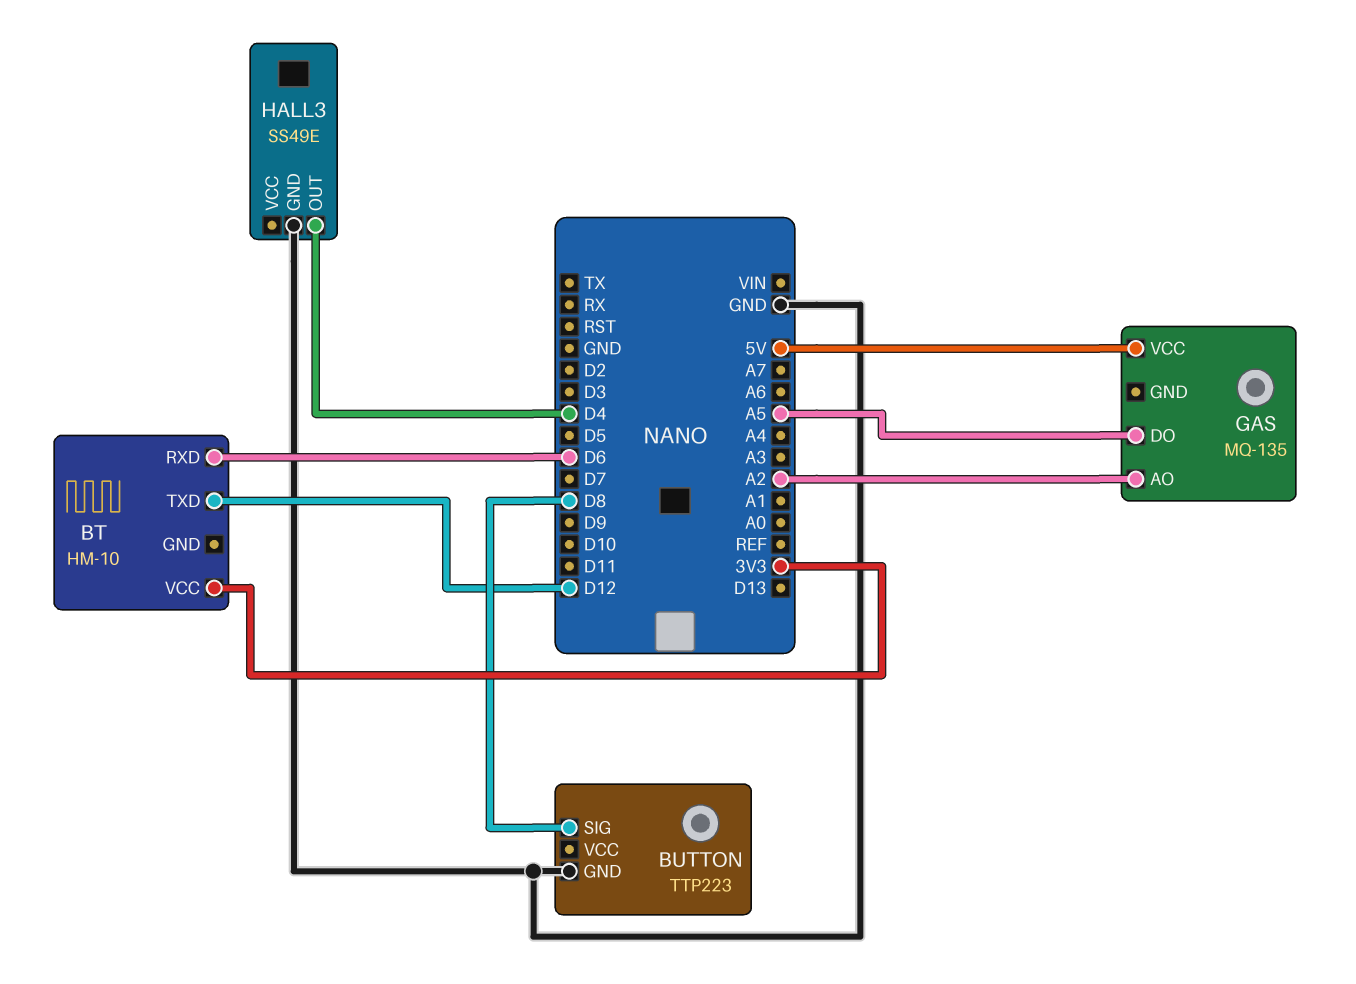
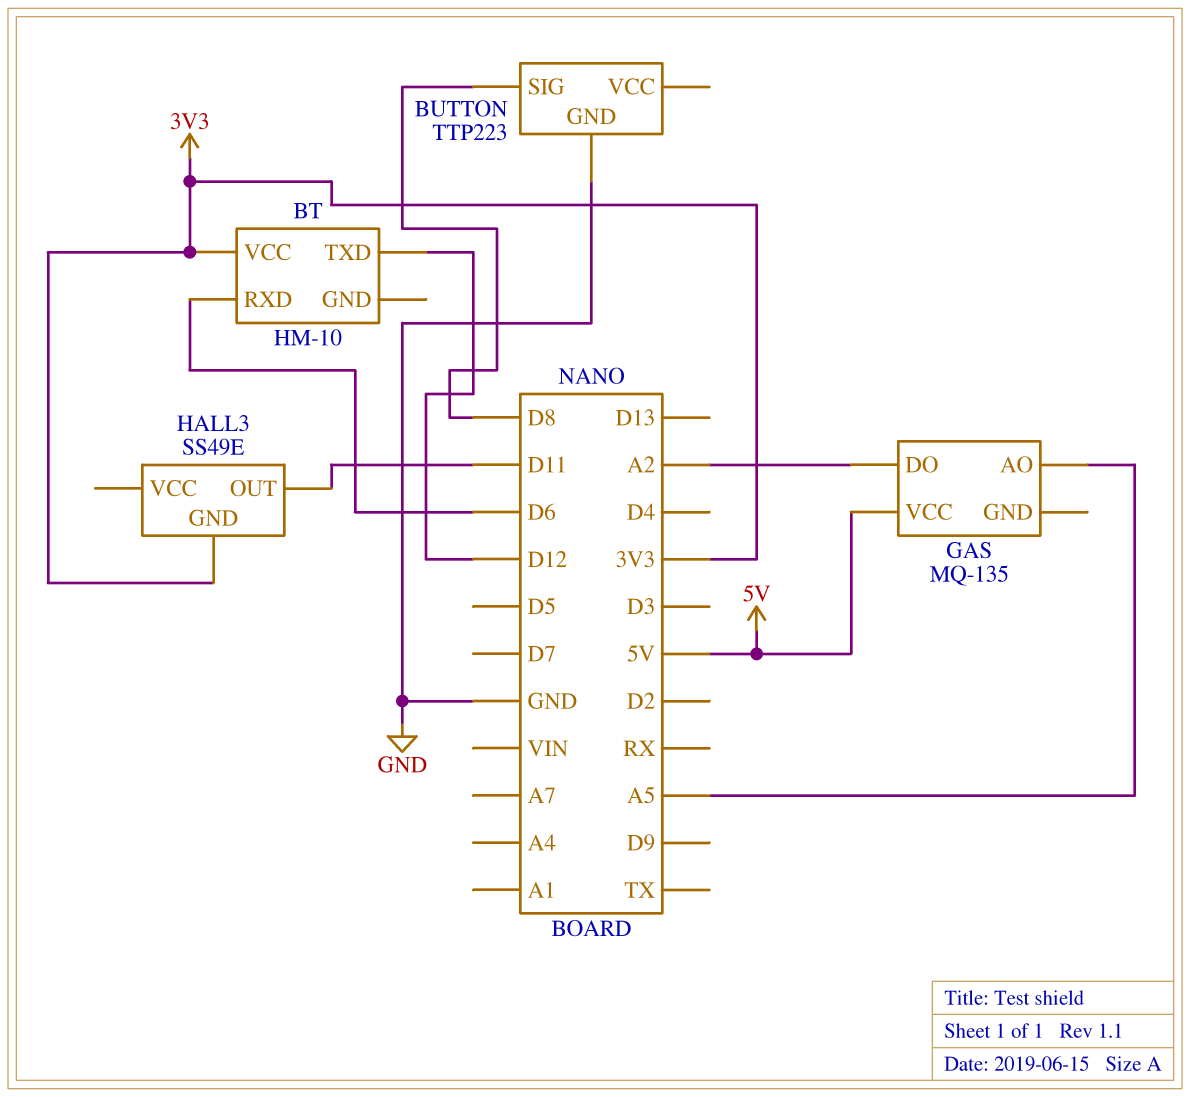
GAS pin AO: A2 -> A5
GAS pin DO: A5 -> A2
HALL3 pin GND: GND -> 3V3
HALL3 pin OUT: D4 -> D11

